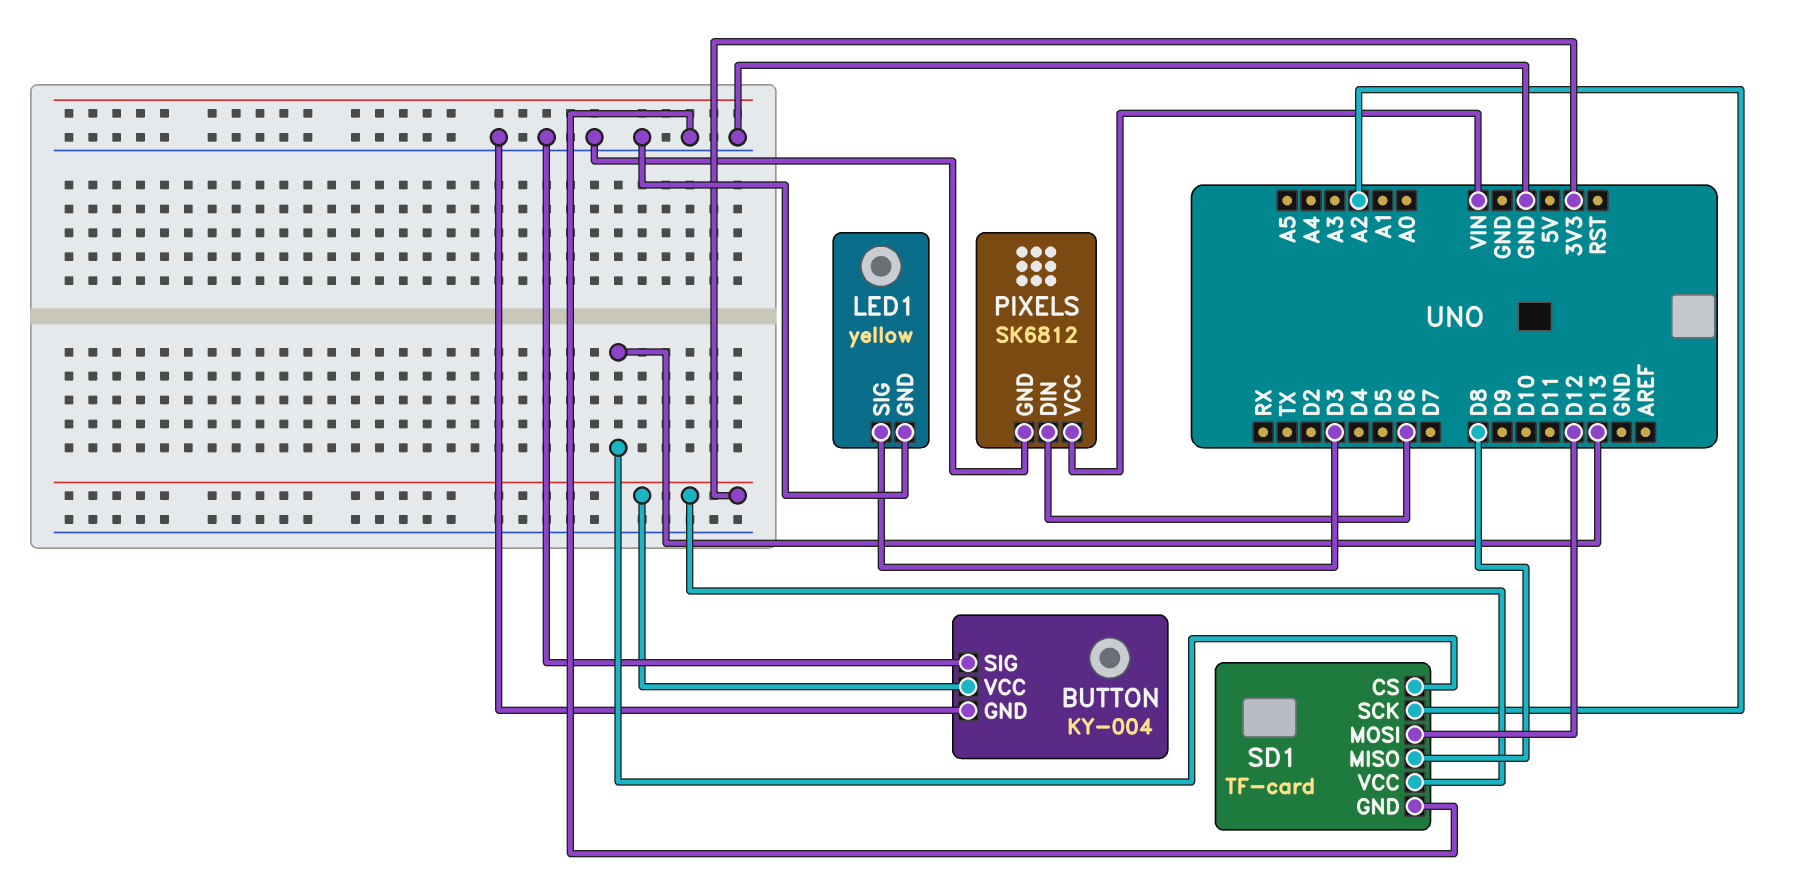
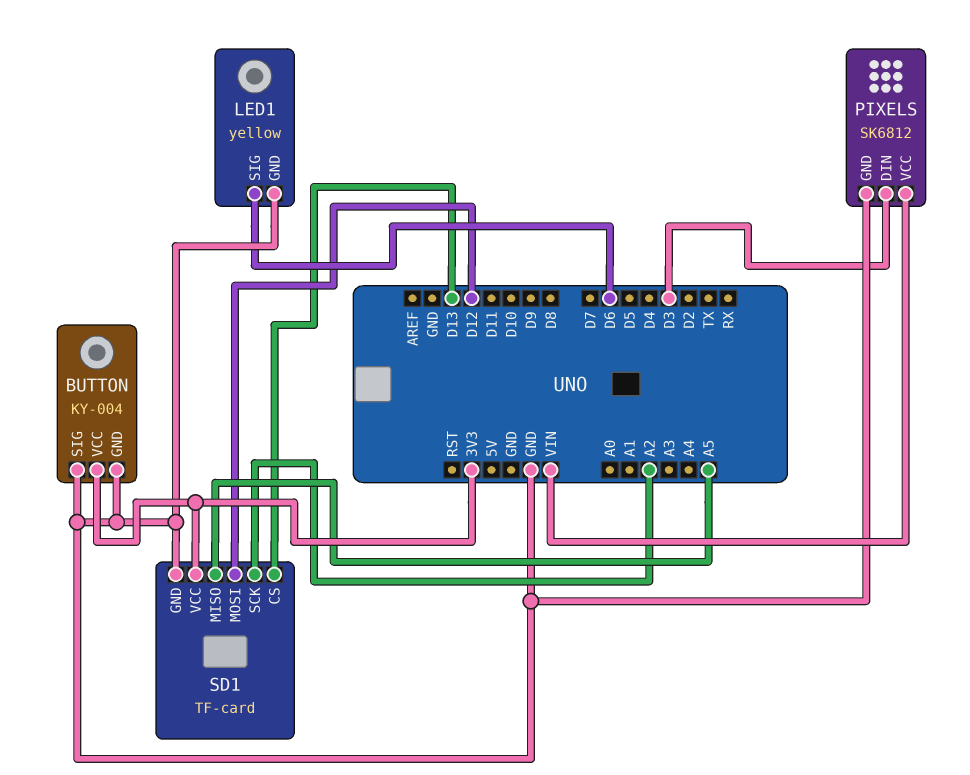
LED1 pin SIG: D3 -> D6
PIXELS pin DIN: D6 -> D3
SD1 pin MISO: D8 -> A5

